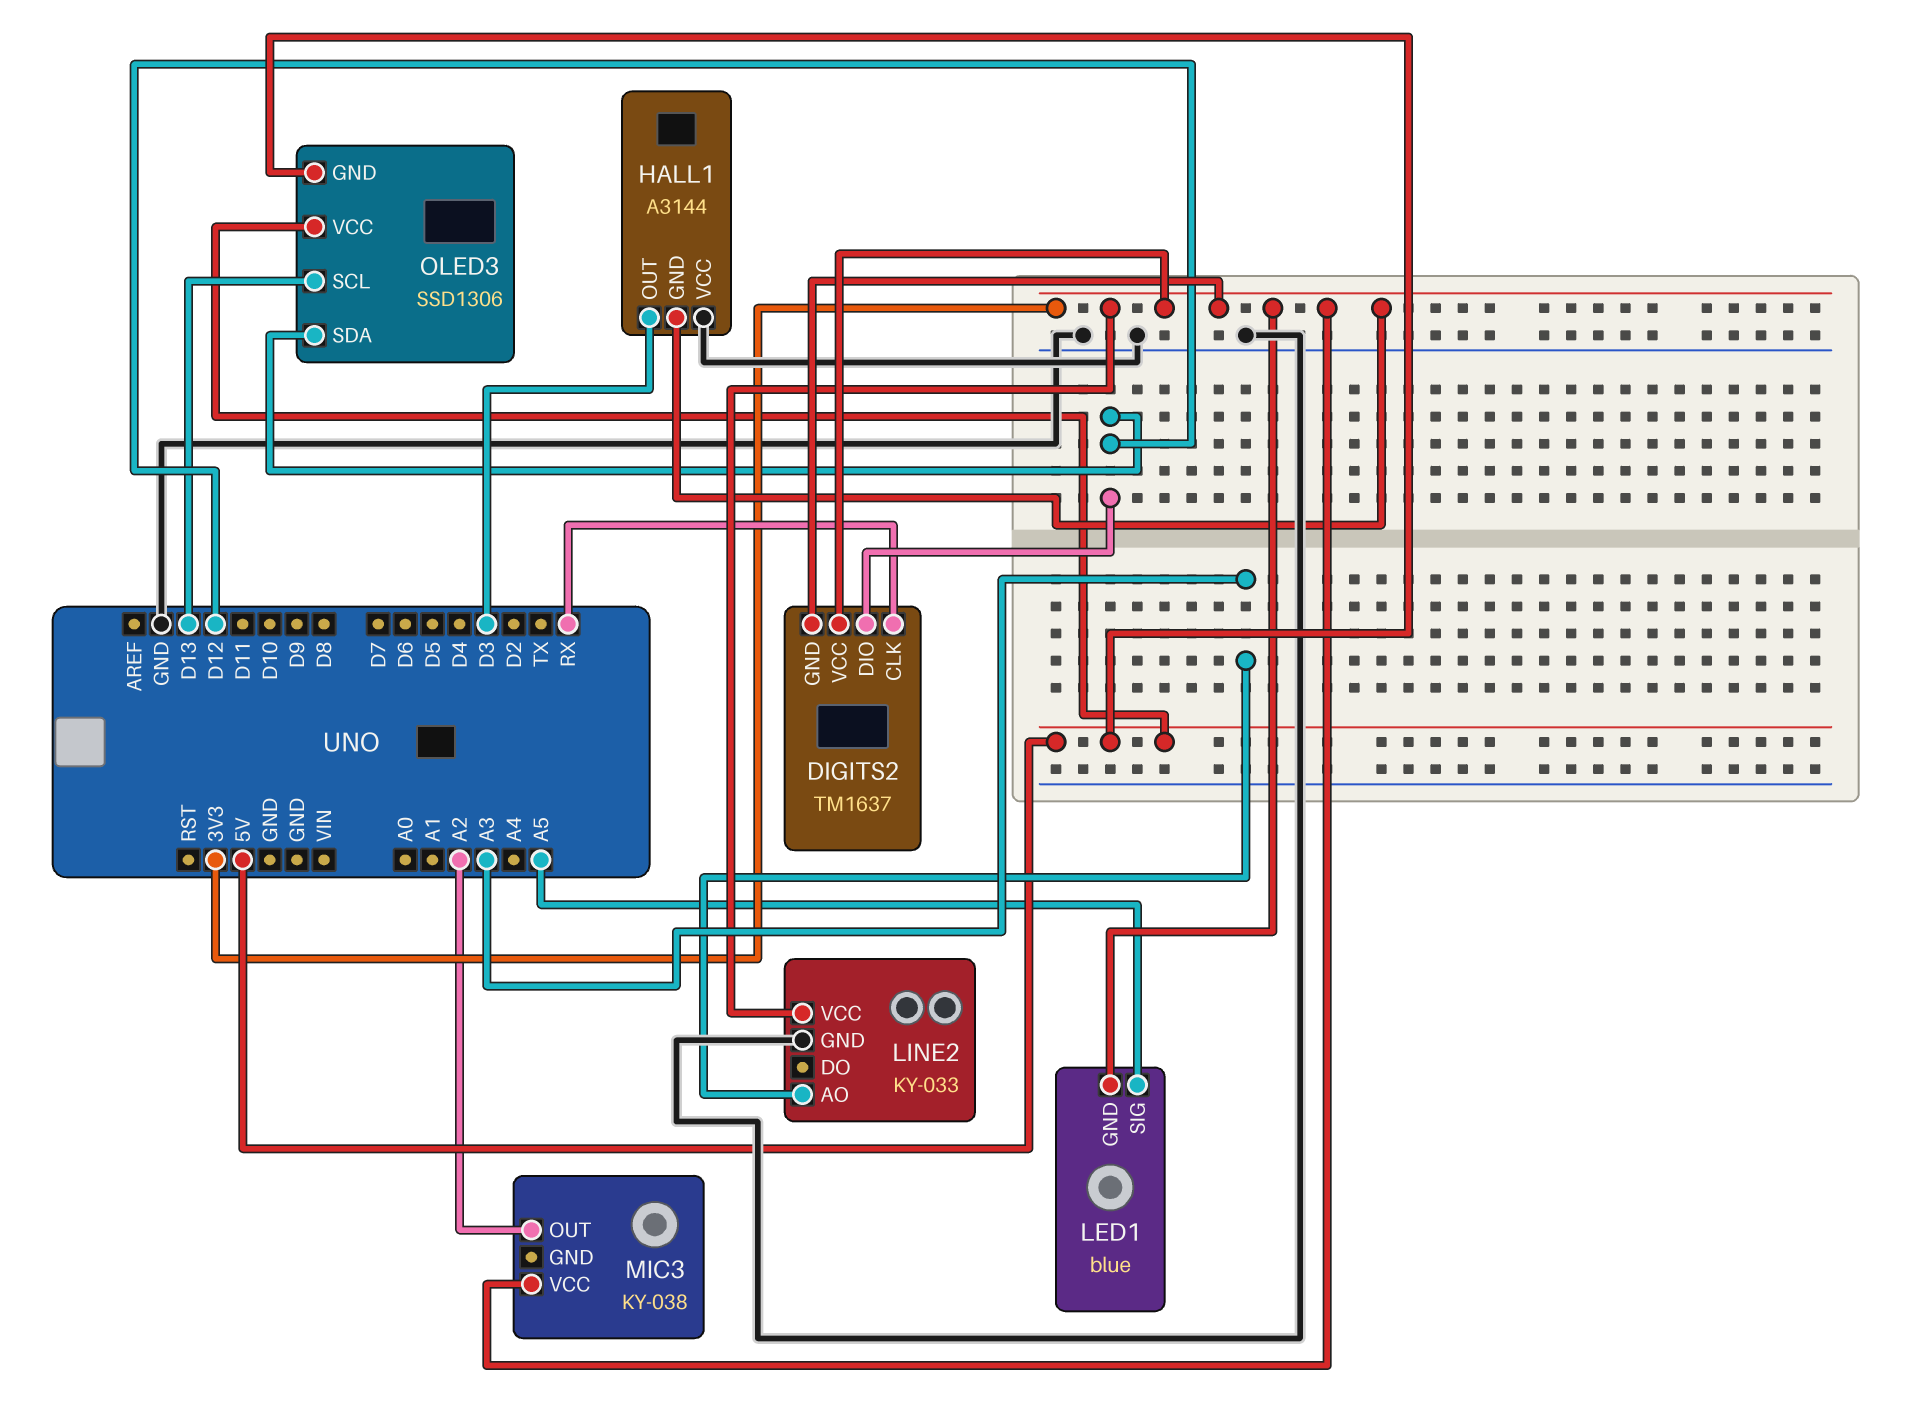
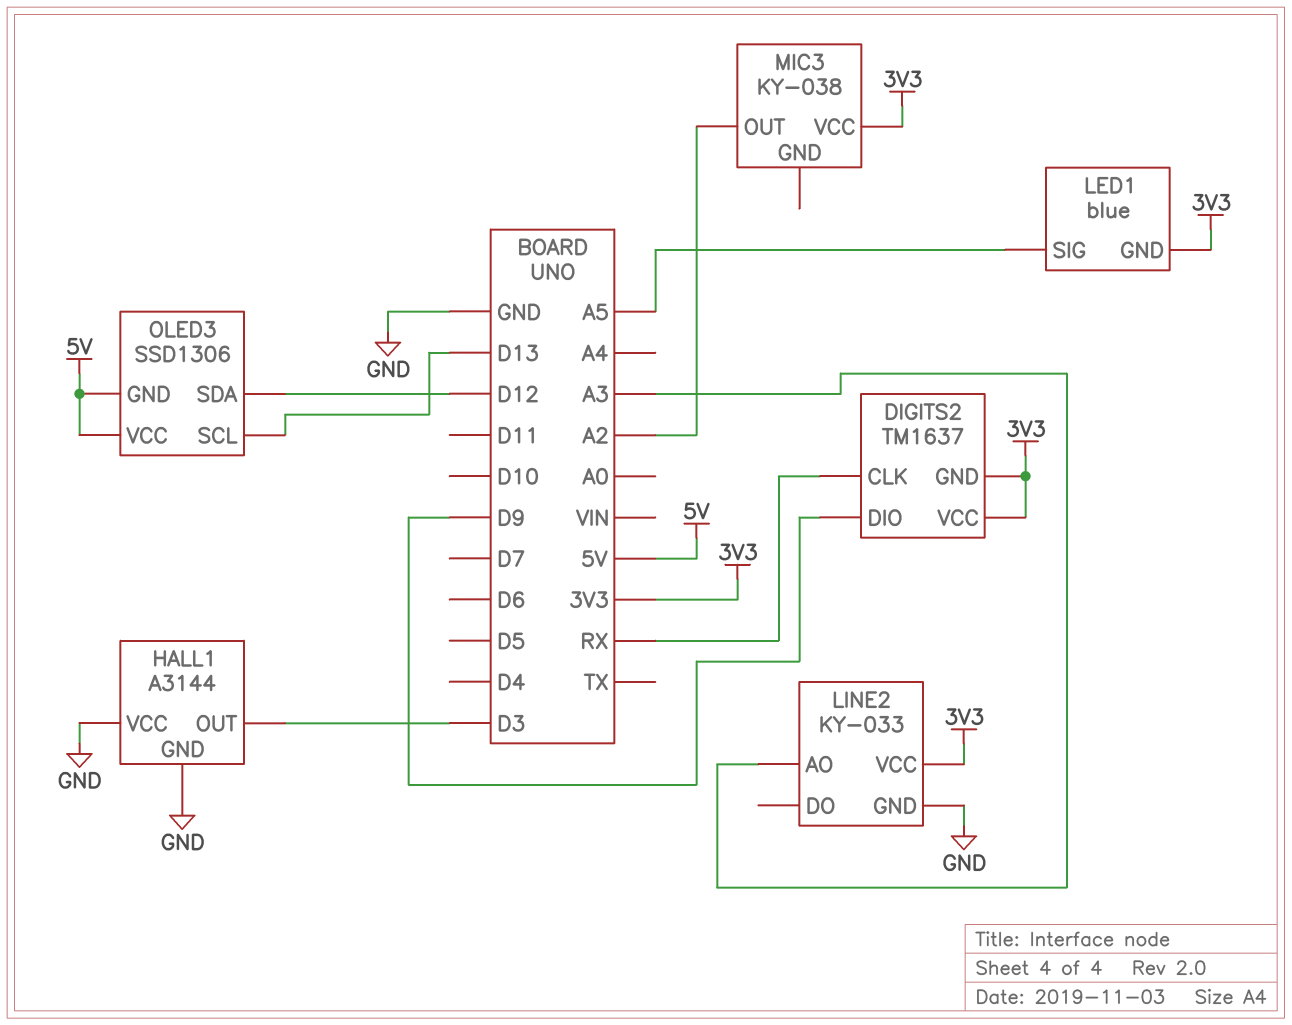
DIGITS2 pin DIO: D12 -> D9
HALL1 pin GND: 3V3 -> GND

